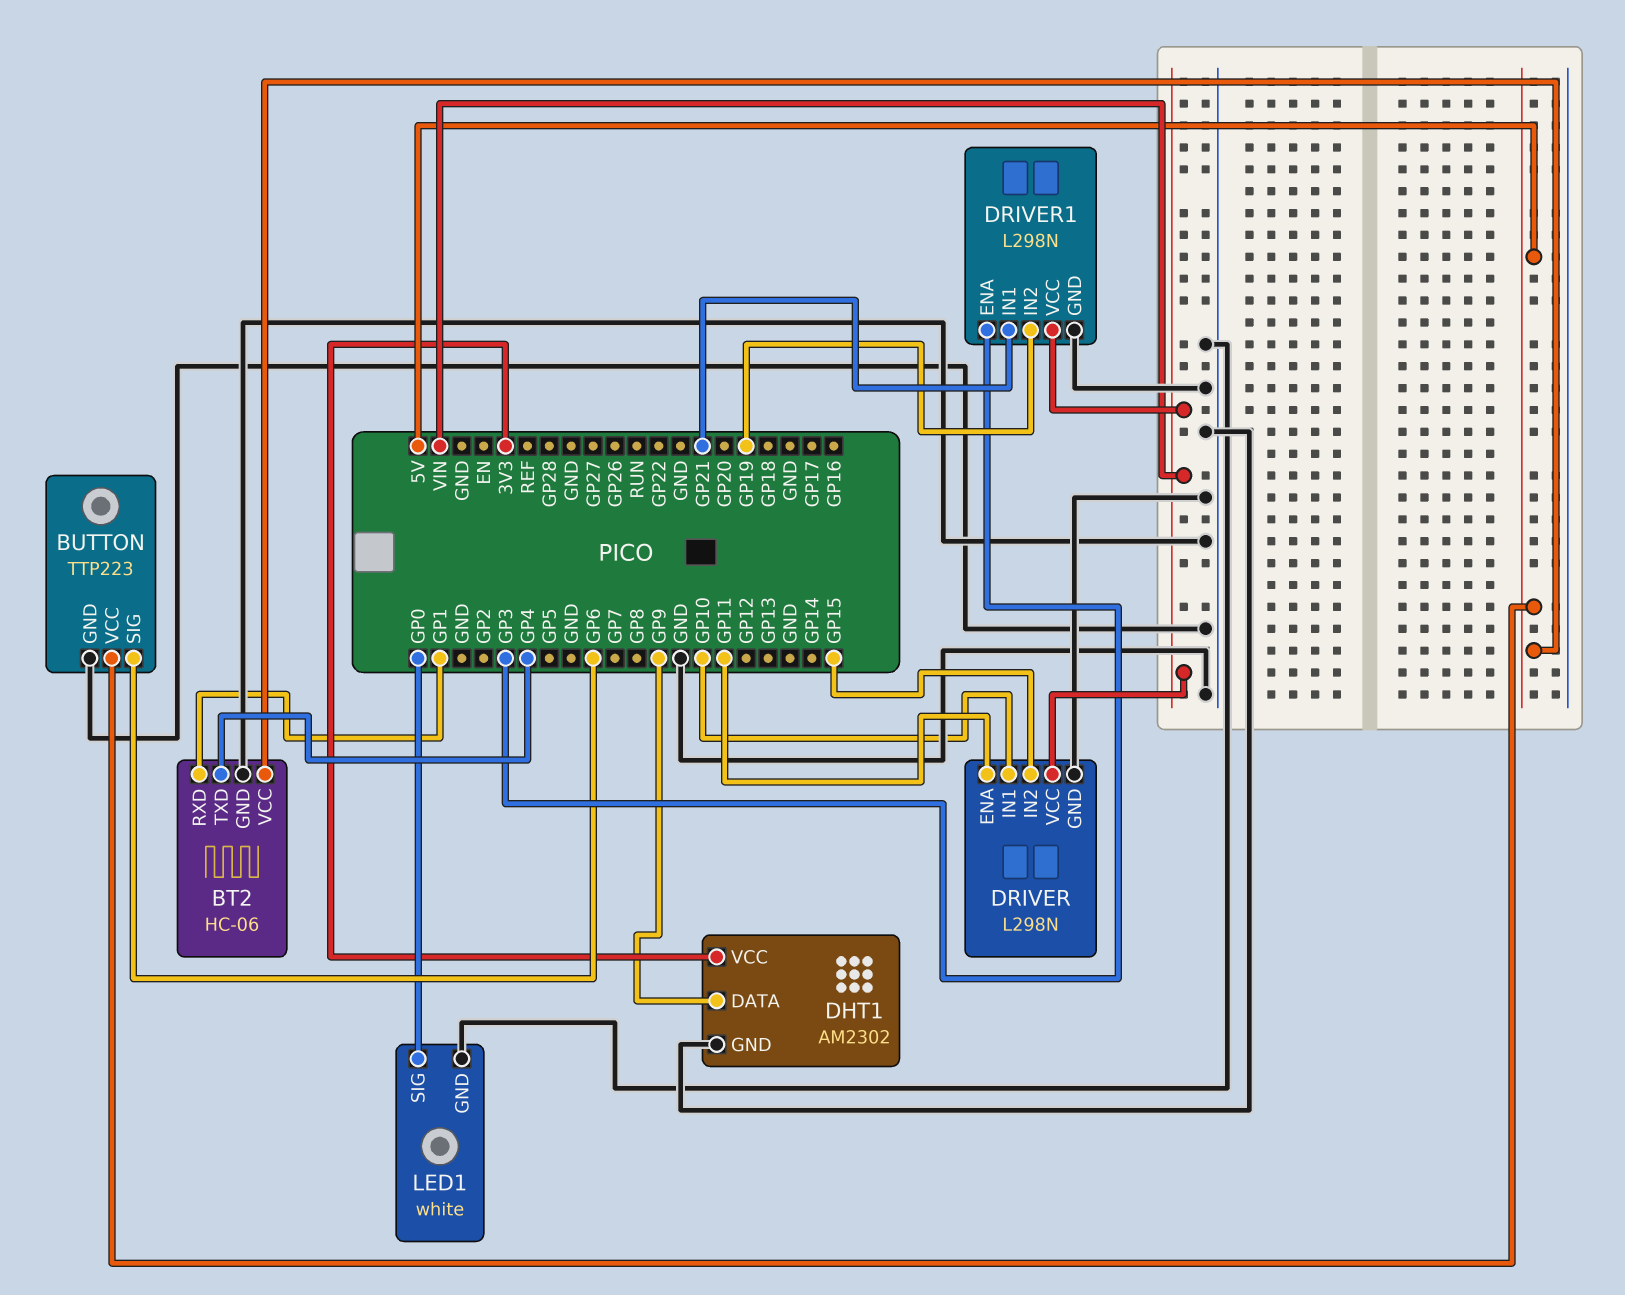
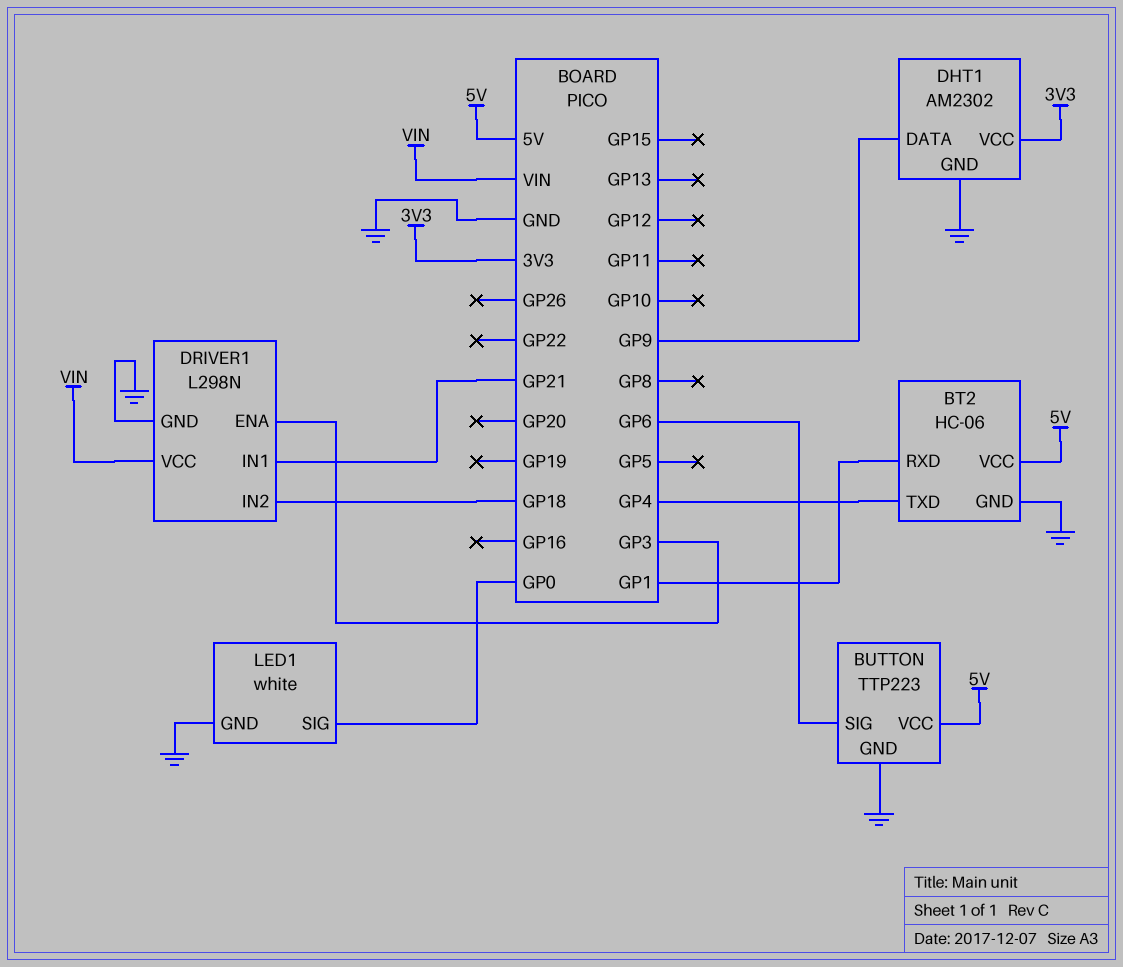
DRIVER: L298N -> none
DRIVER pin ENA: GP11 -> none
DRIVER pin GND: GND -> none
DRIVER pin IN1: GP10 -> none
DRIVER pin IN2: GP15 -> none
DRIVER pin VCC: VIN -> none
DRIVER1 pin IN2: GP19 -> GP18

